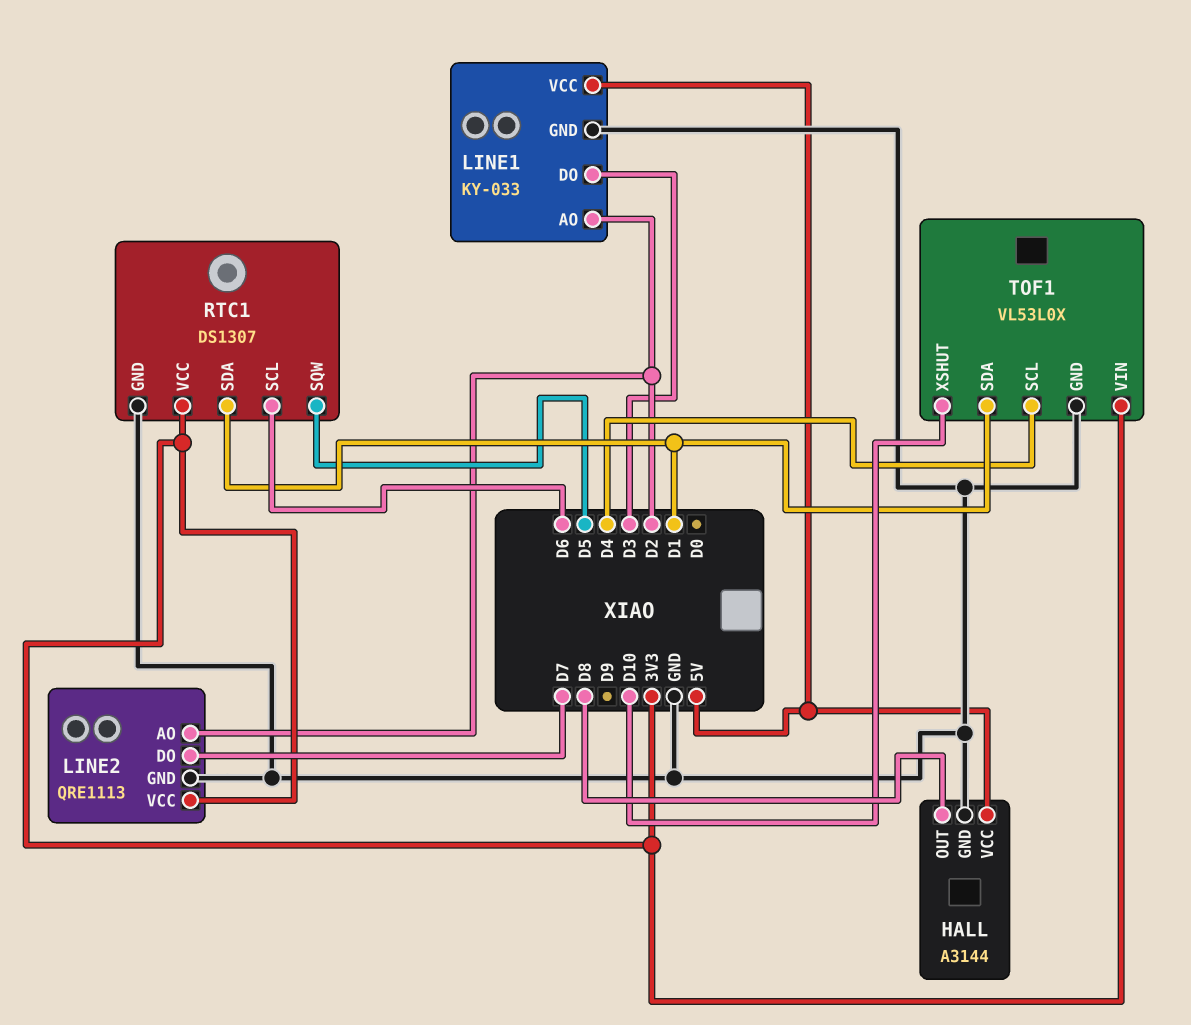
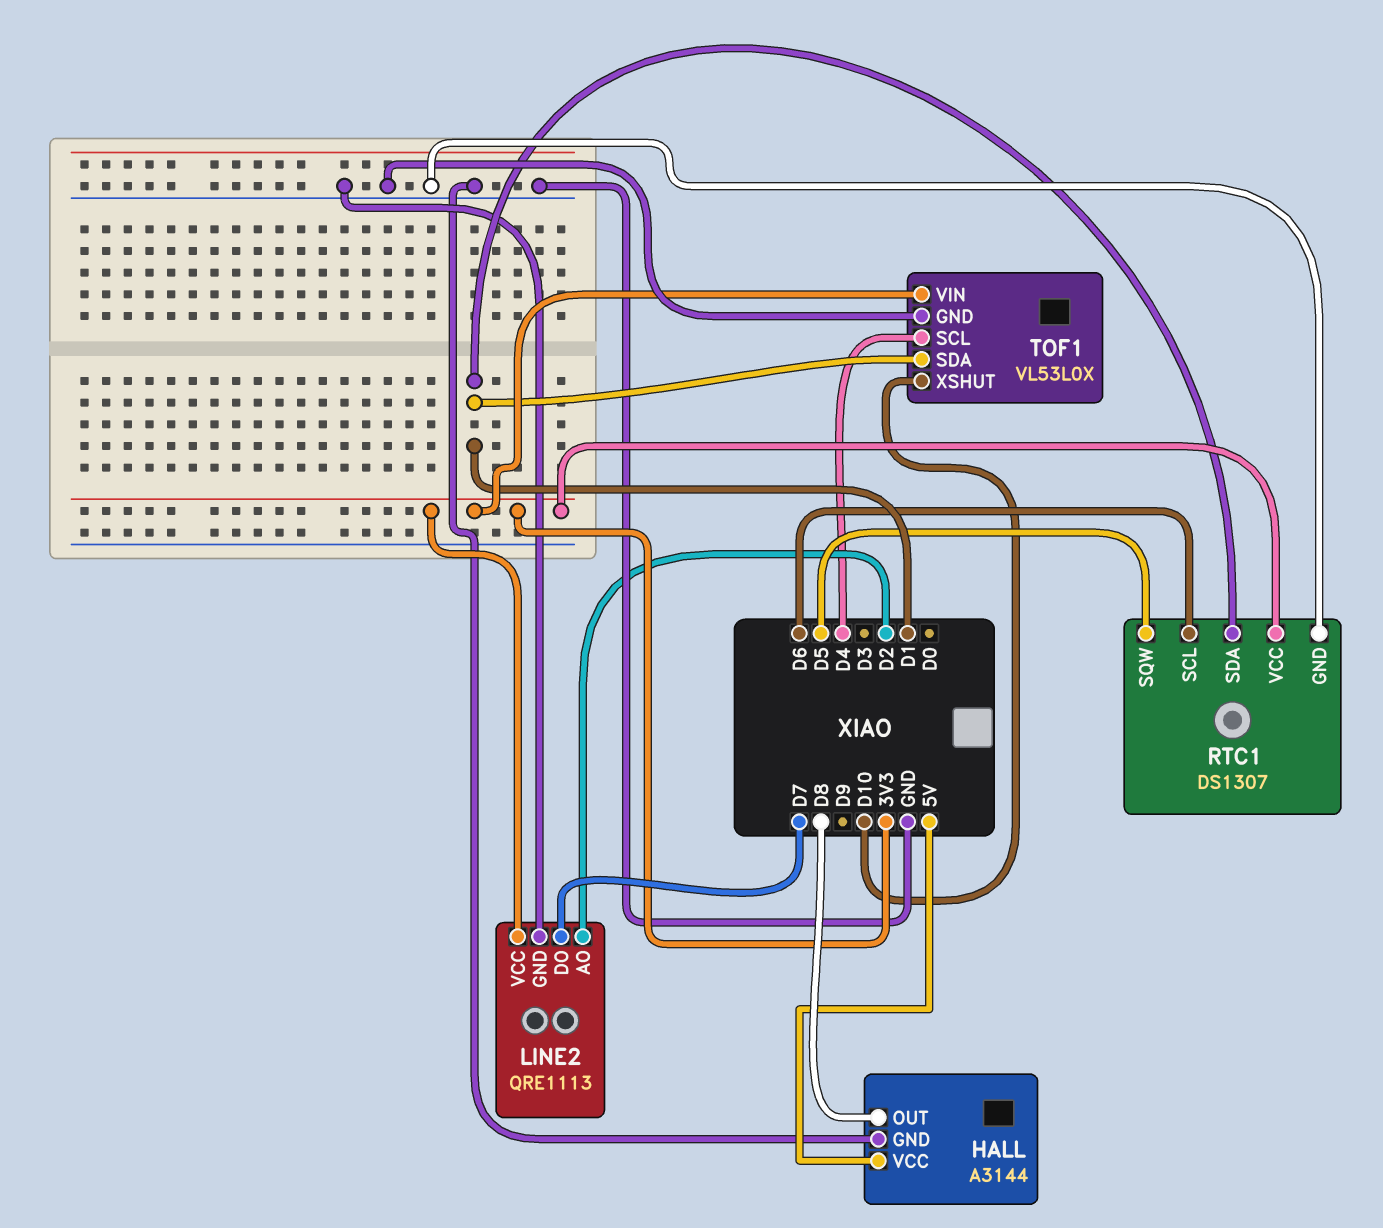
LINE1: KY-033 -> none
LINE1 pin AO: D2 -> none
LINE1 pin DO: D3 -> none
LINE1 pin GND: GND -> none
LINE1 pin VCC: 5V -> none

